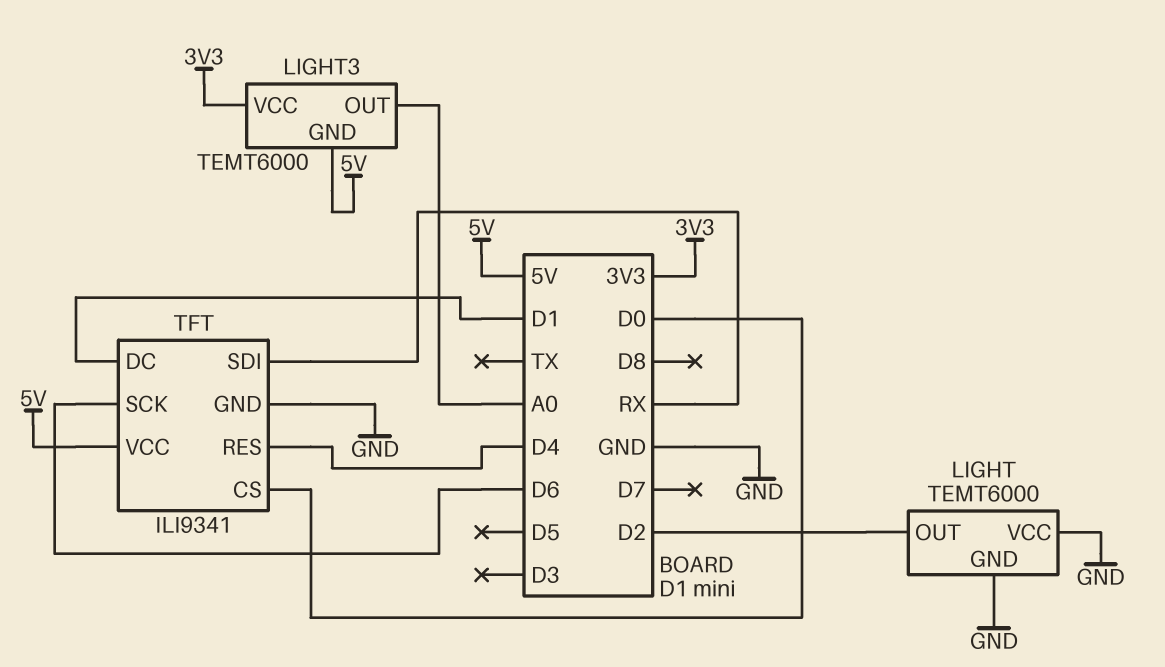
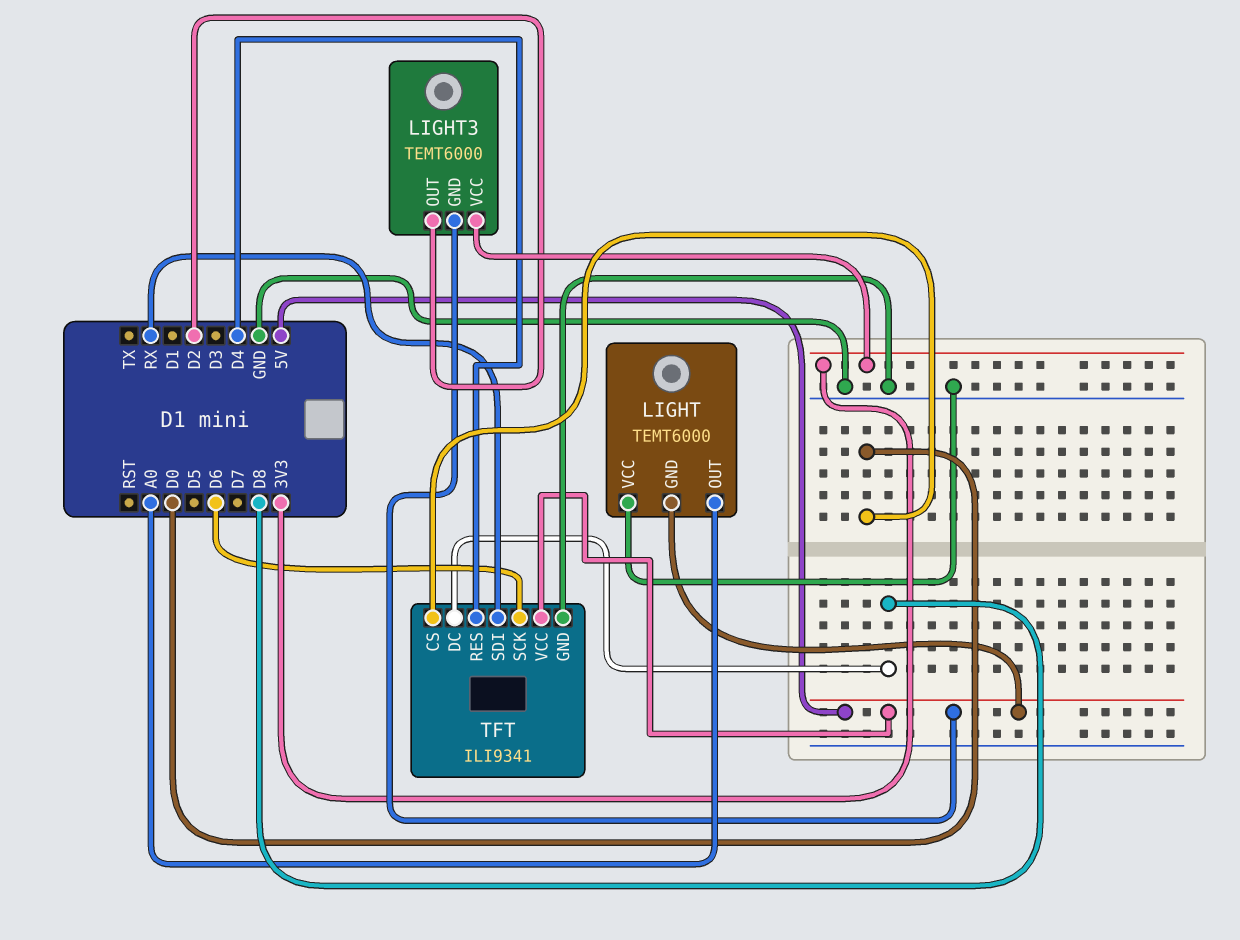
LIGHT pin GND: GND -> 5V
LIGHT pin OUT: D2 -> A0
LIGHT3 pin OUT: A0 -> D2
TFT pin DC: D1 -> D8

